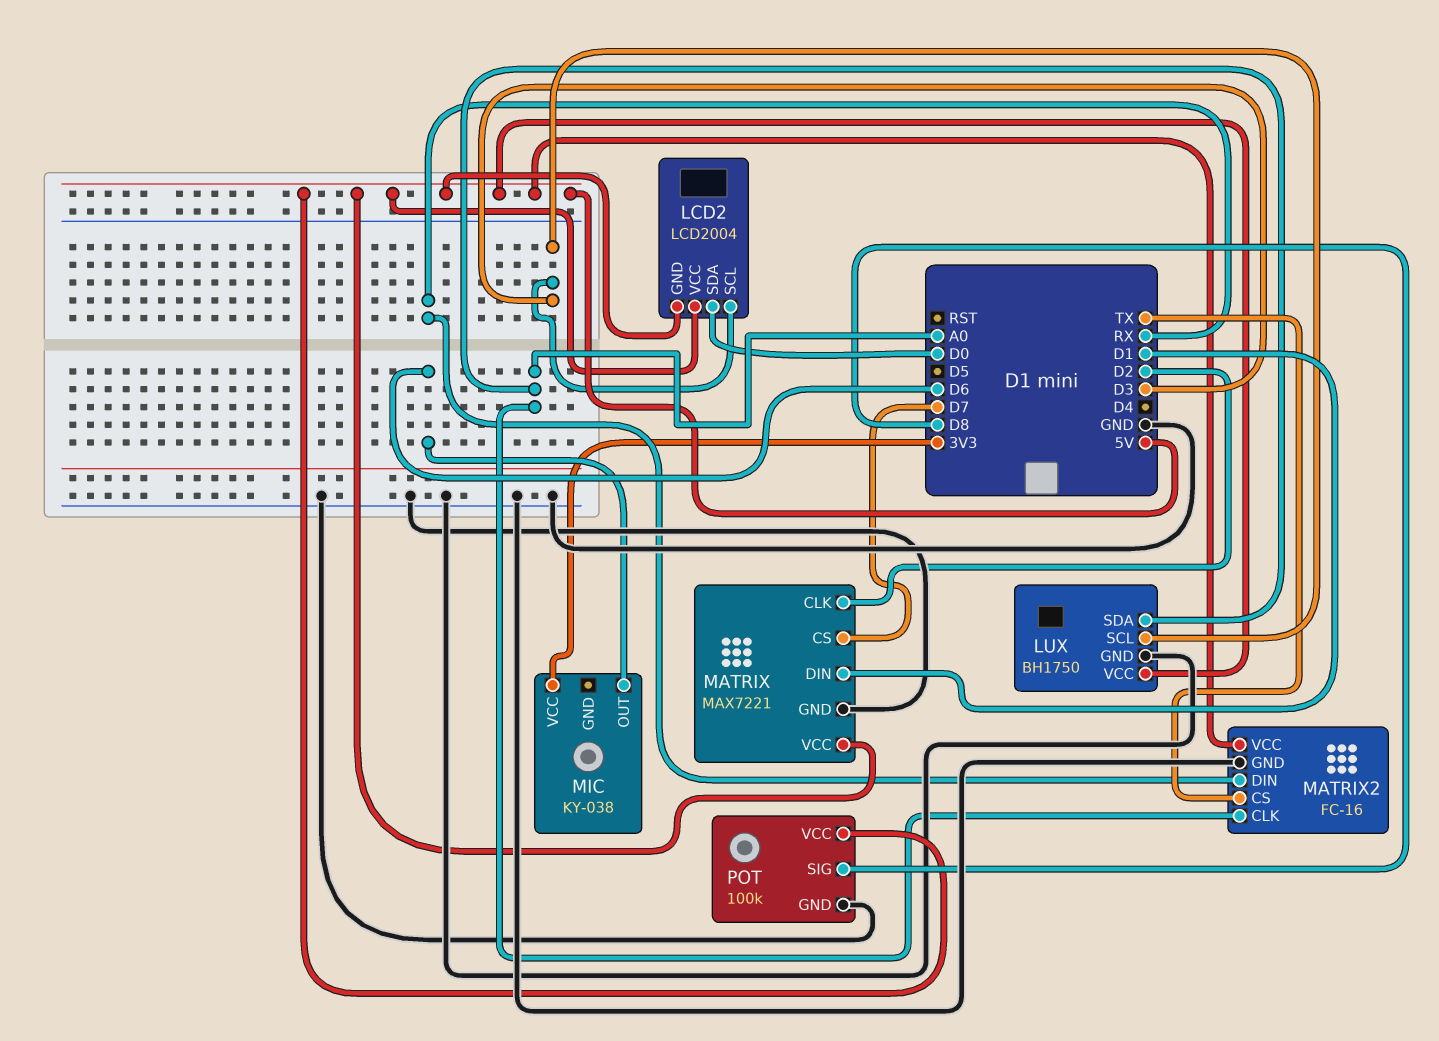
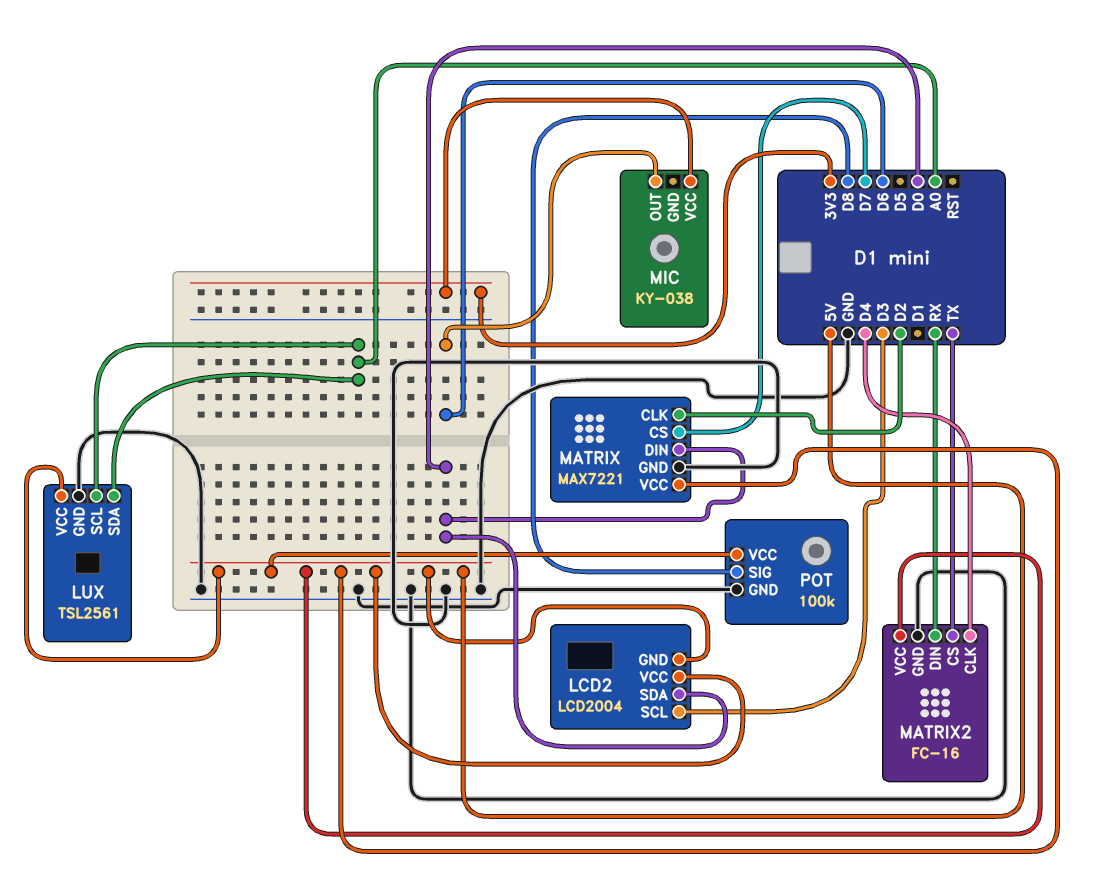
LUX: BH1750 -> TSL2561
LUX pin SCL: D3 -> A0
MATRIX pin DIN: D1 -> D0
MATRIX2 pin CLK: A0 -> D4

